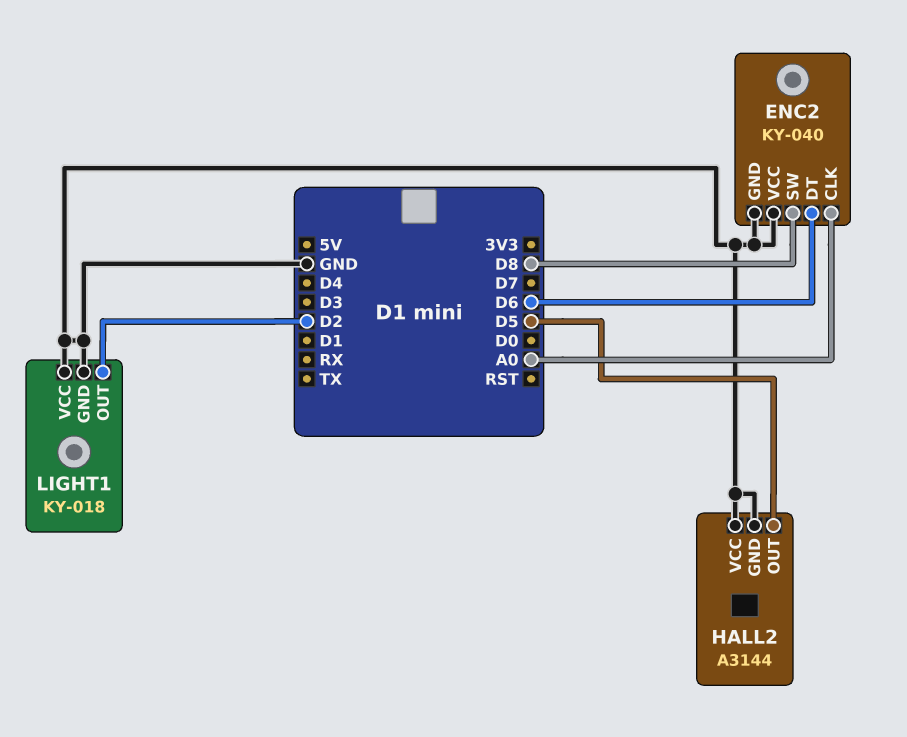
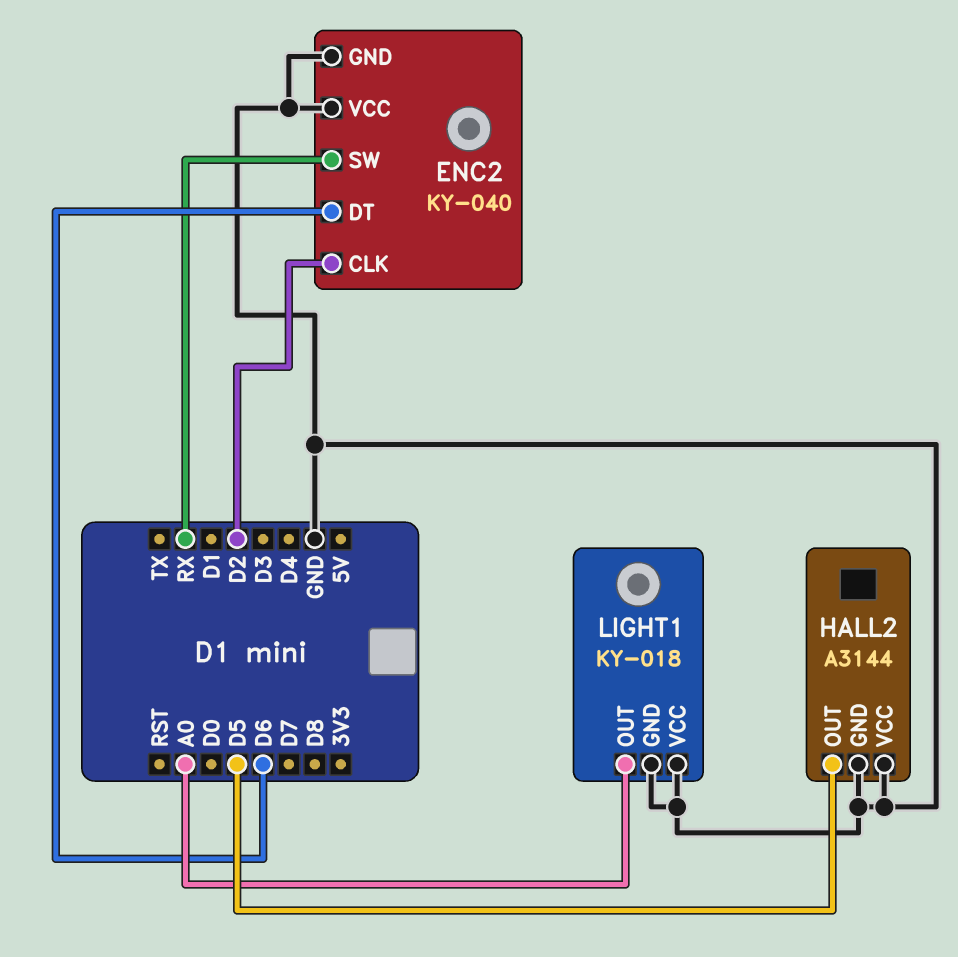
ENC2 pin CLK: A0 -> D2
ENC2 pin SW: D8 -> RX
LIGHT1 pin OUT: D2 -> A0

